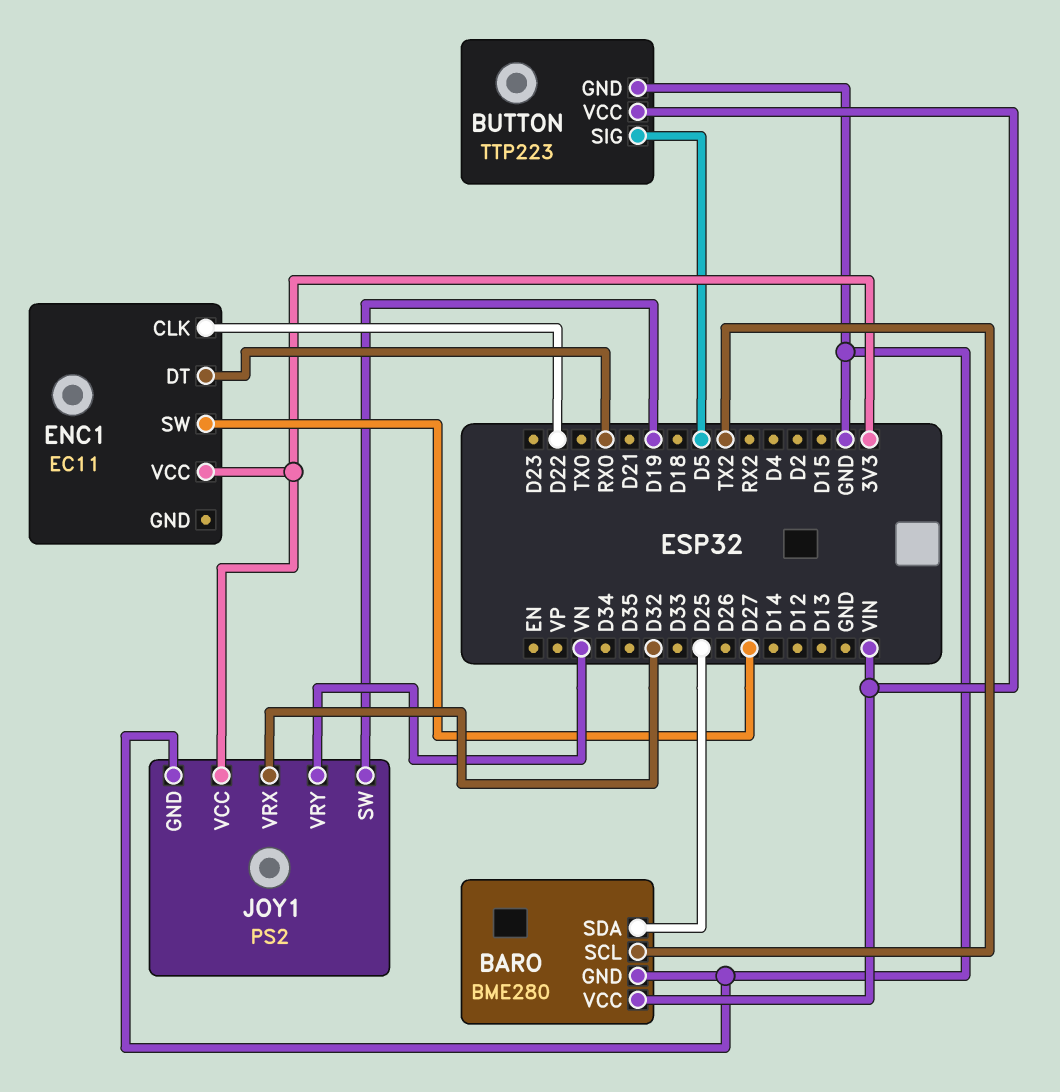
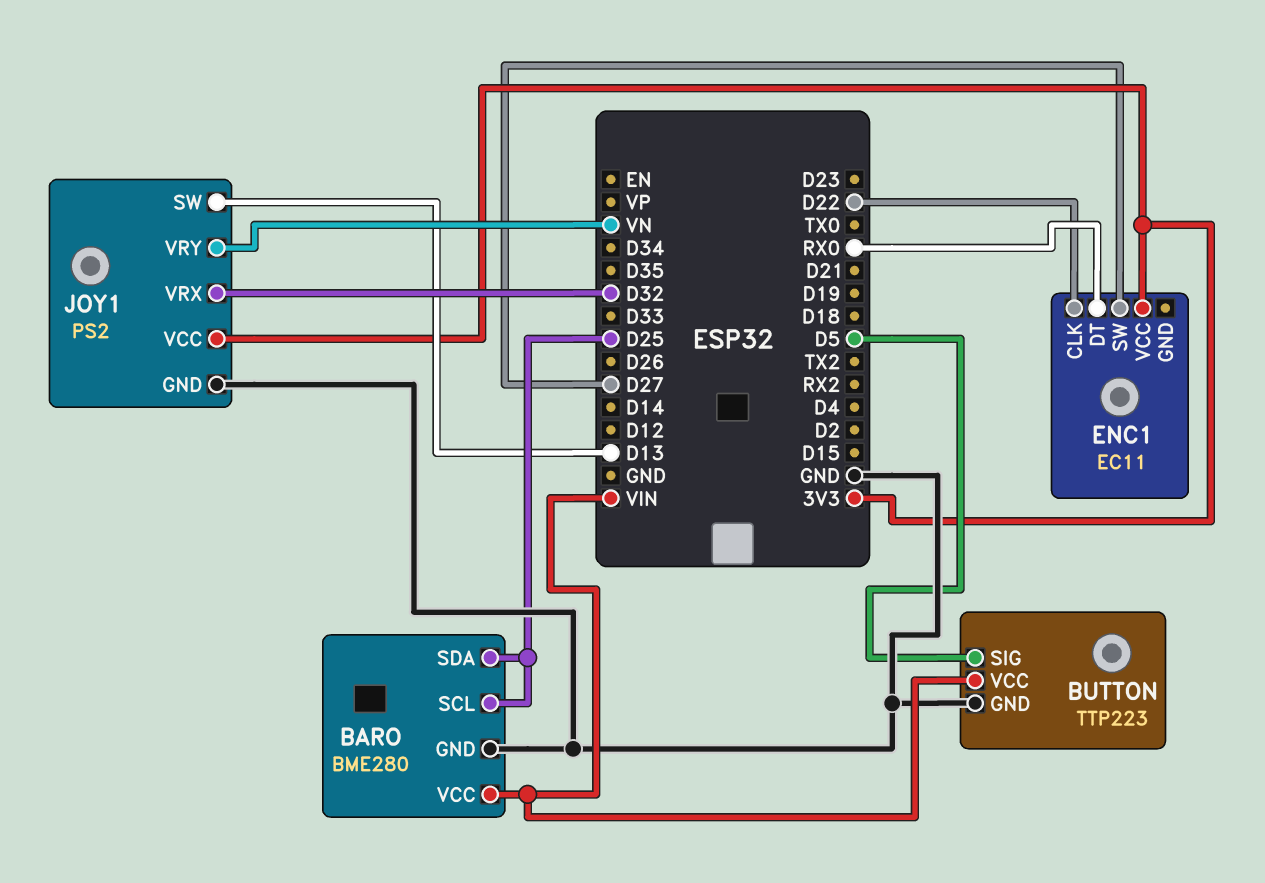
BARO pin SCL: TX2 -> D25
JOY1 pin SW: D19 -> D13

